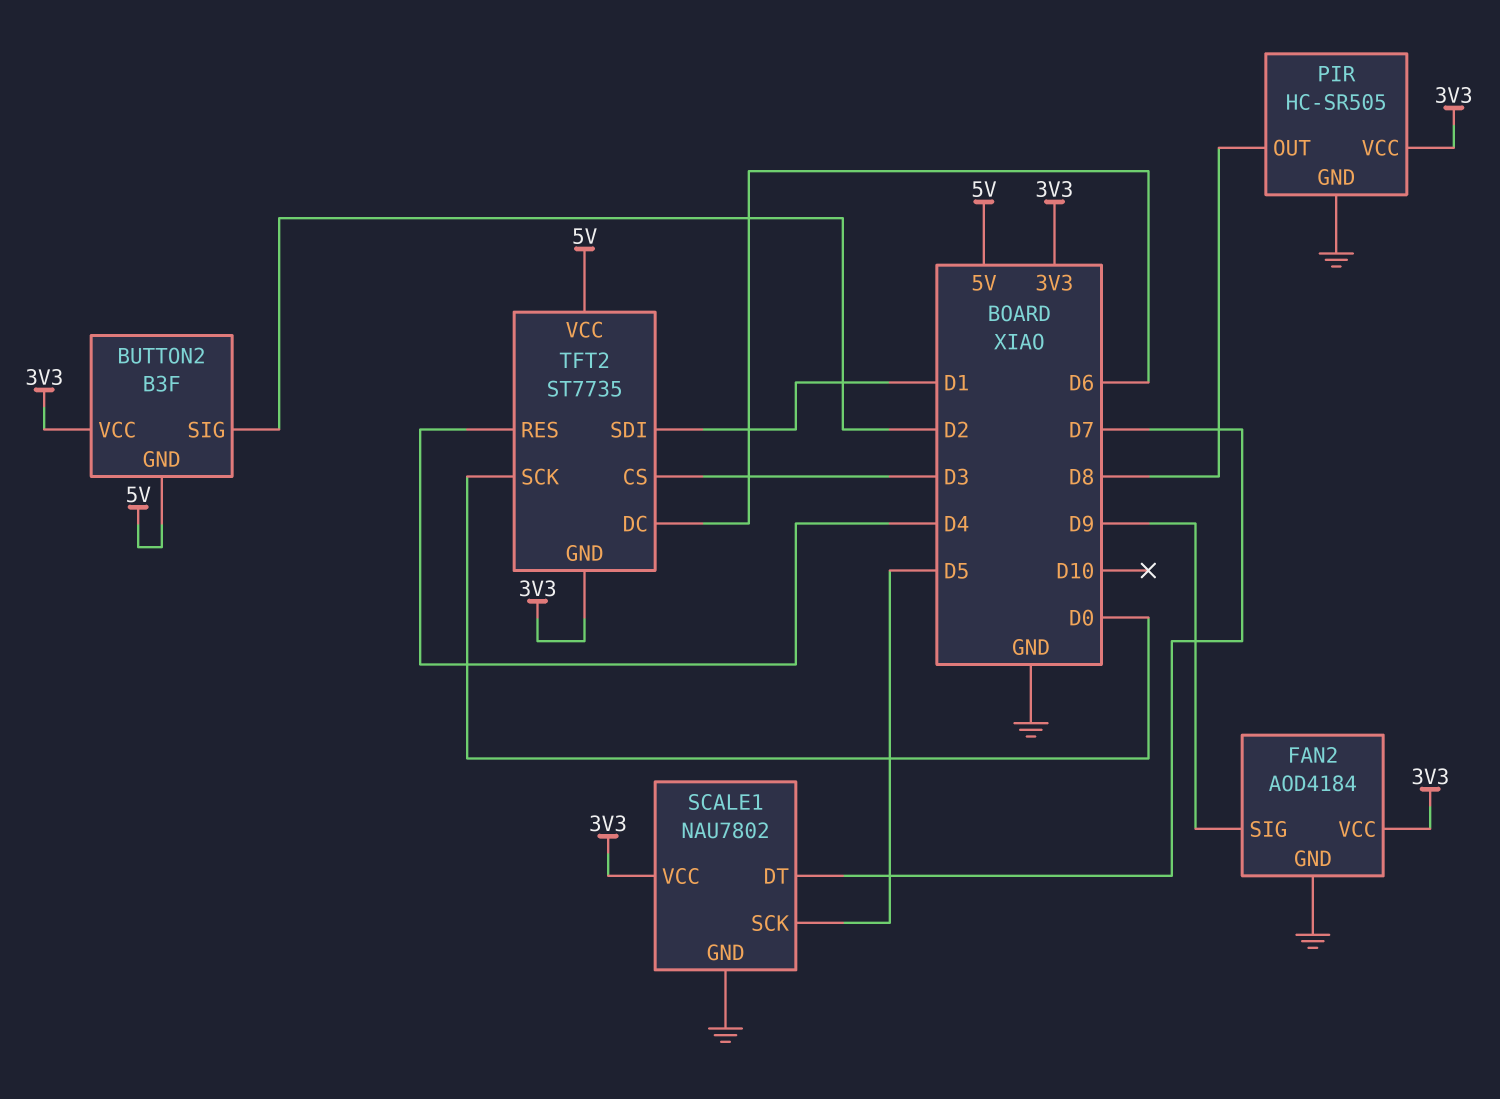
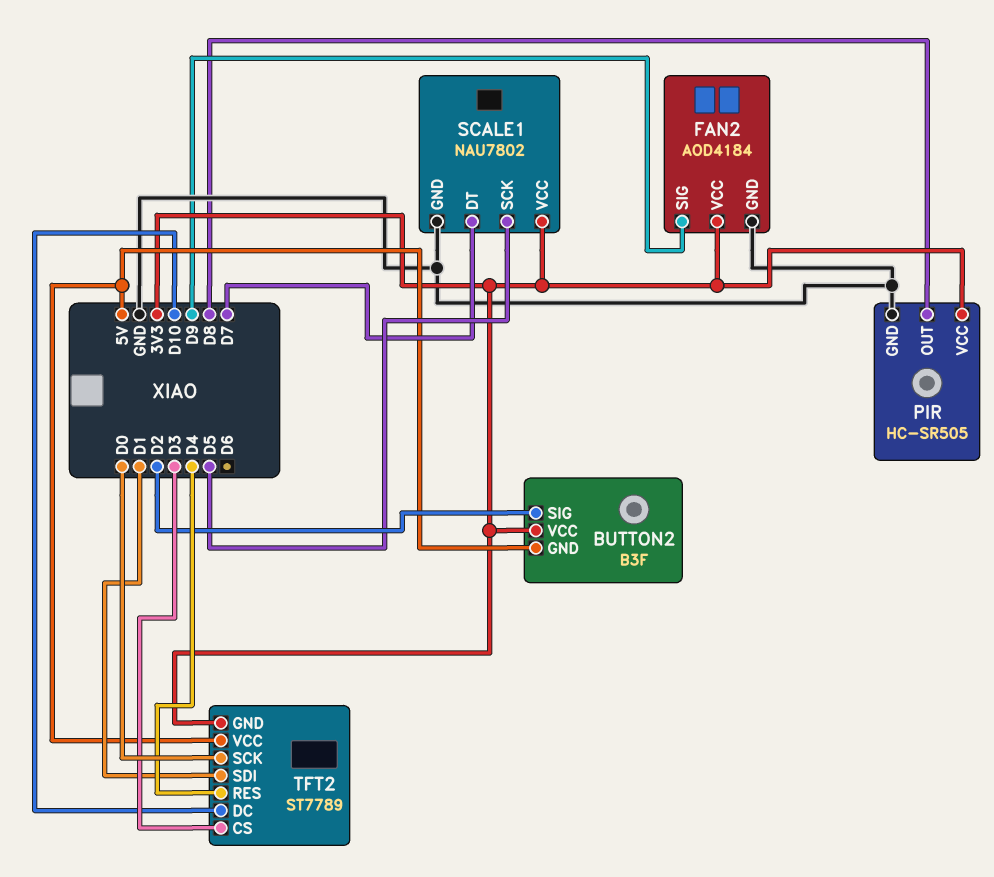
TFT2: ST7735 -> ST7789
TFT2 pin DC: D6 -> D10

